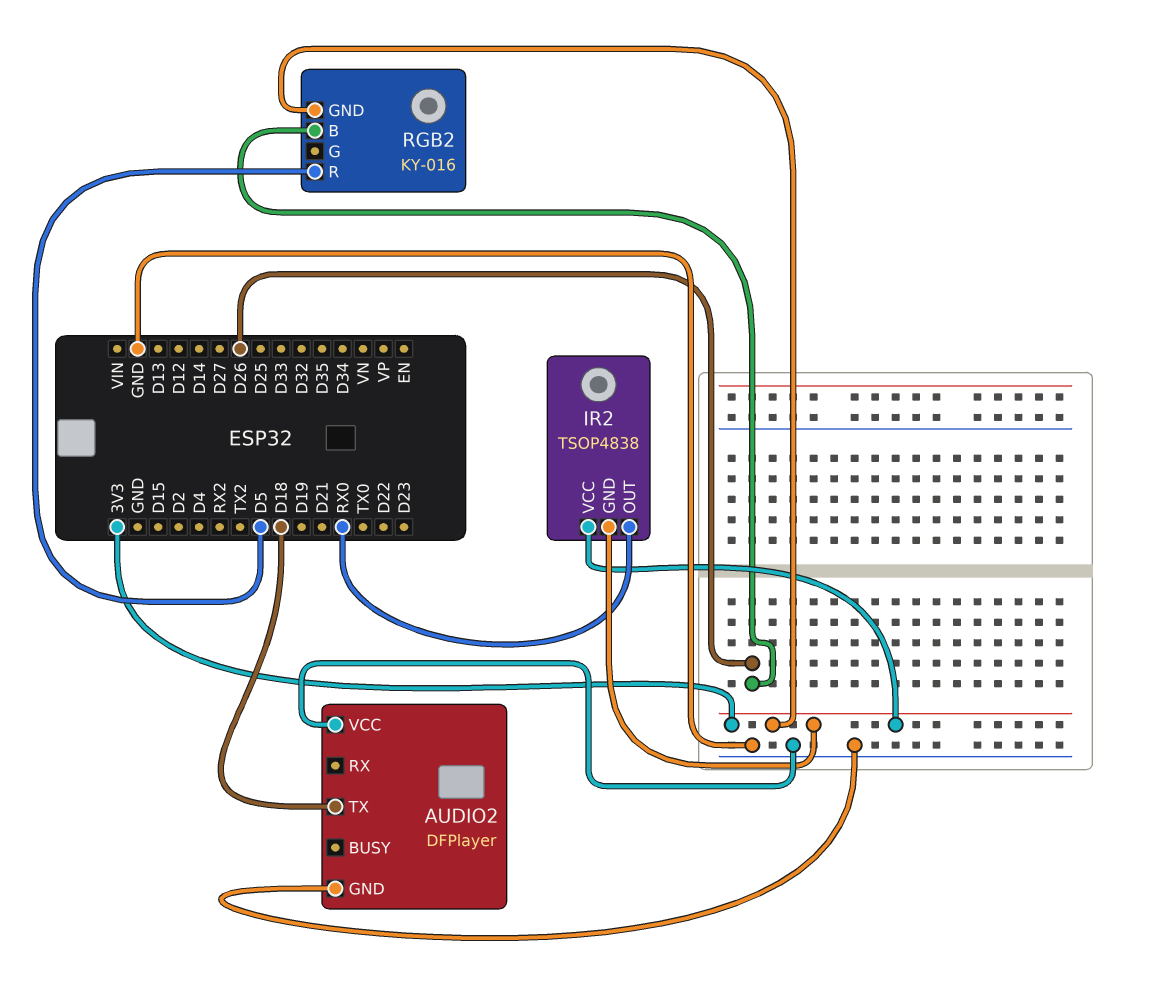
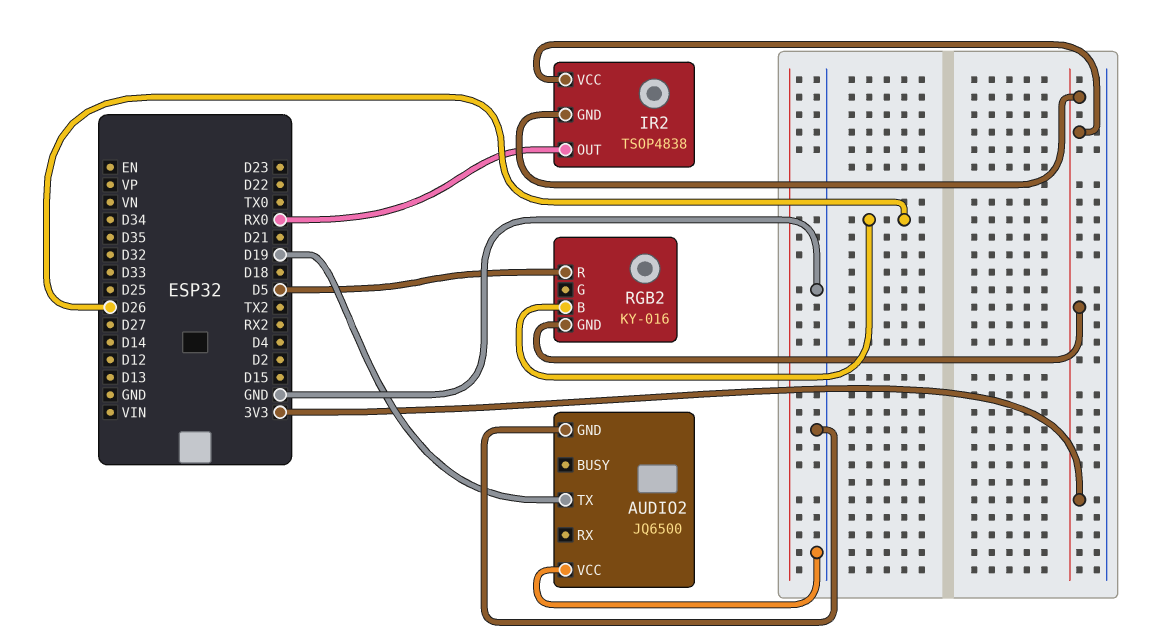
AUDIO2: DFPlayer -> JQ6500
AUDIO2 pin TX: D18 -> D19

